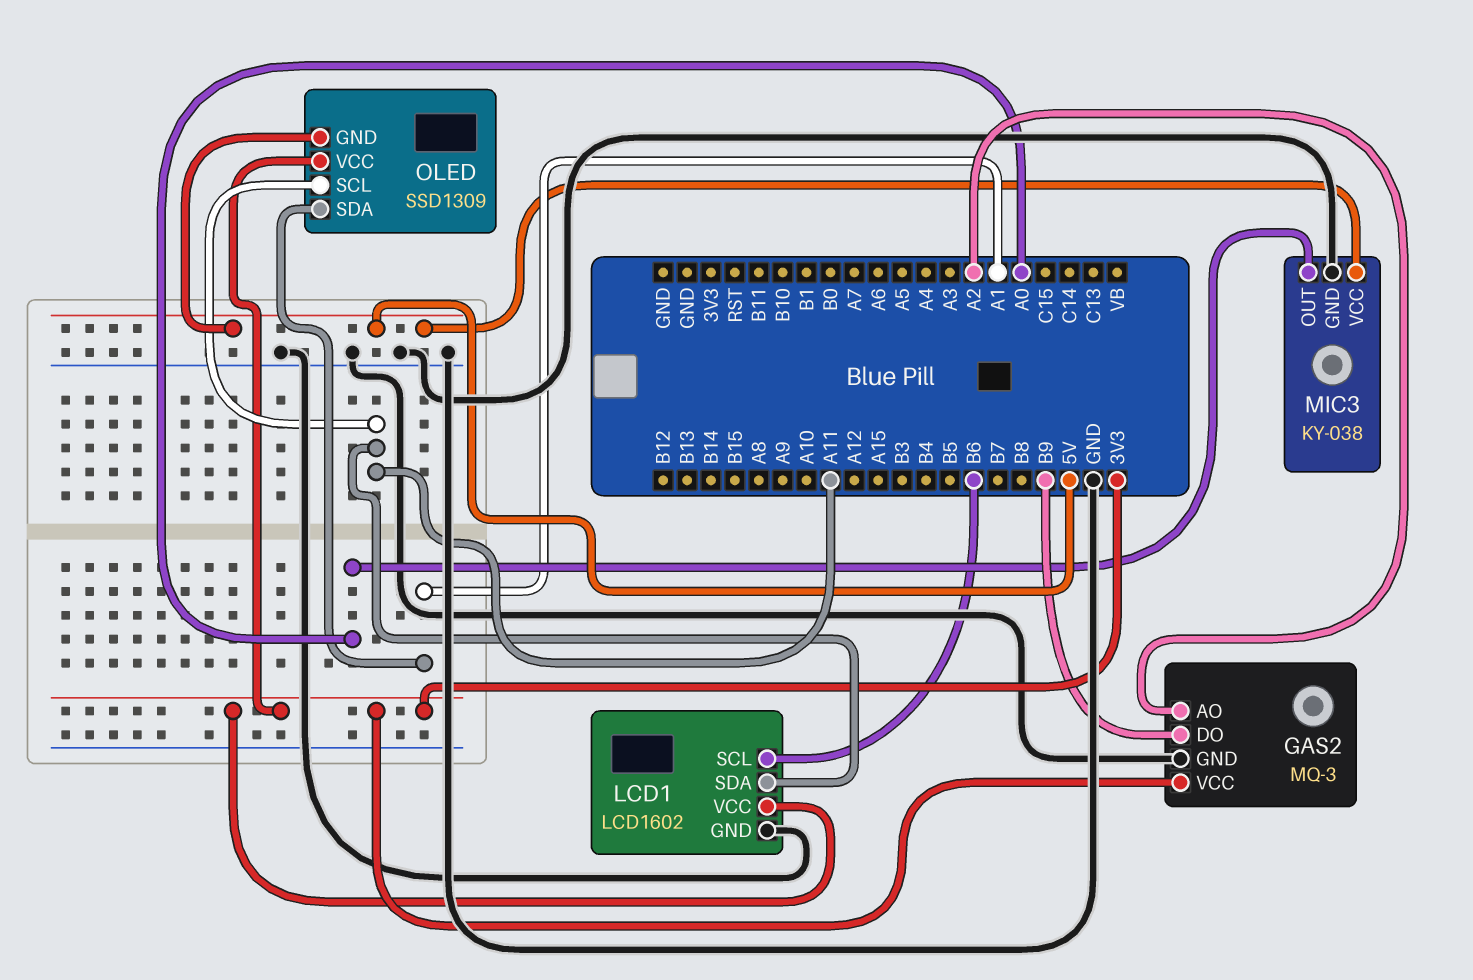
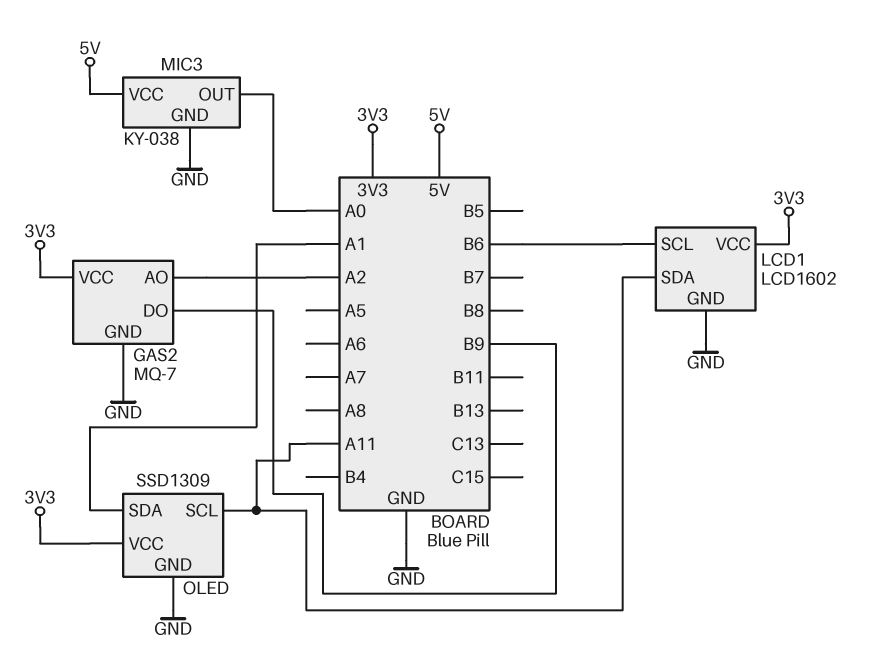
GAS2: MQ-3 -> MQ-7
OLED pin GND: 5V -> GND

